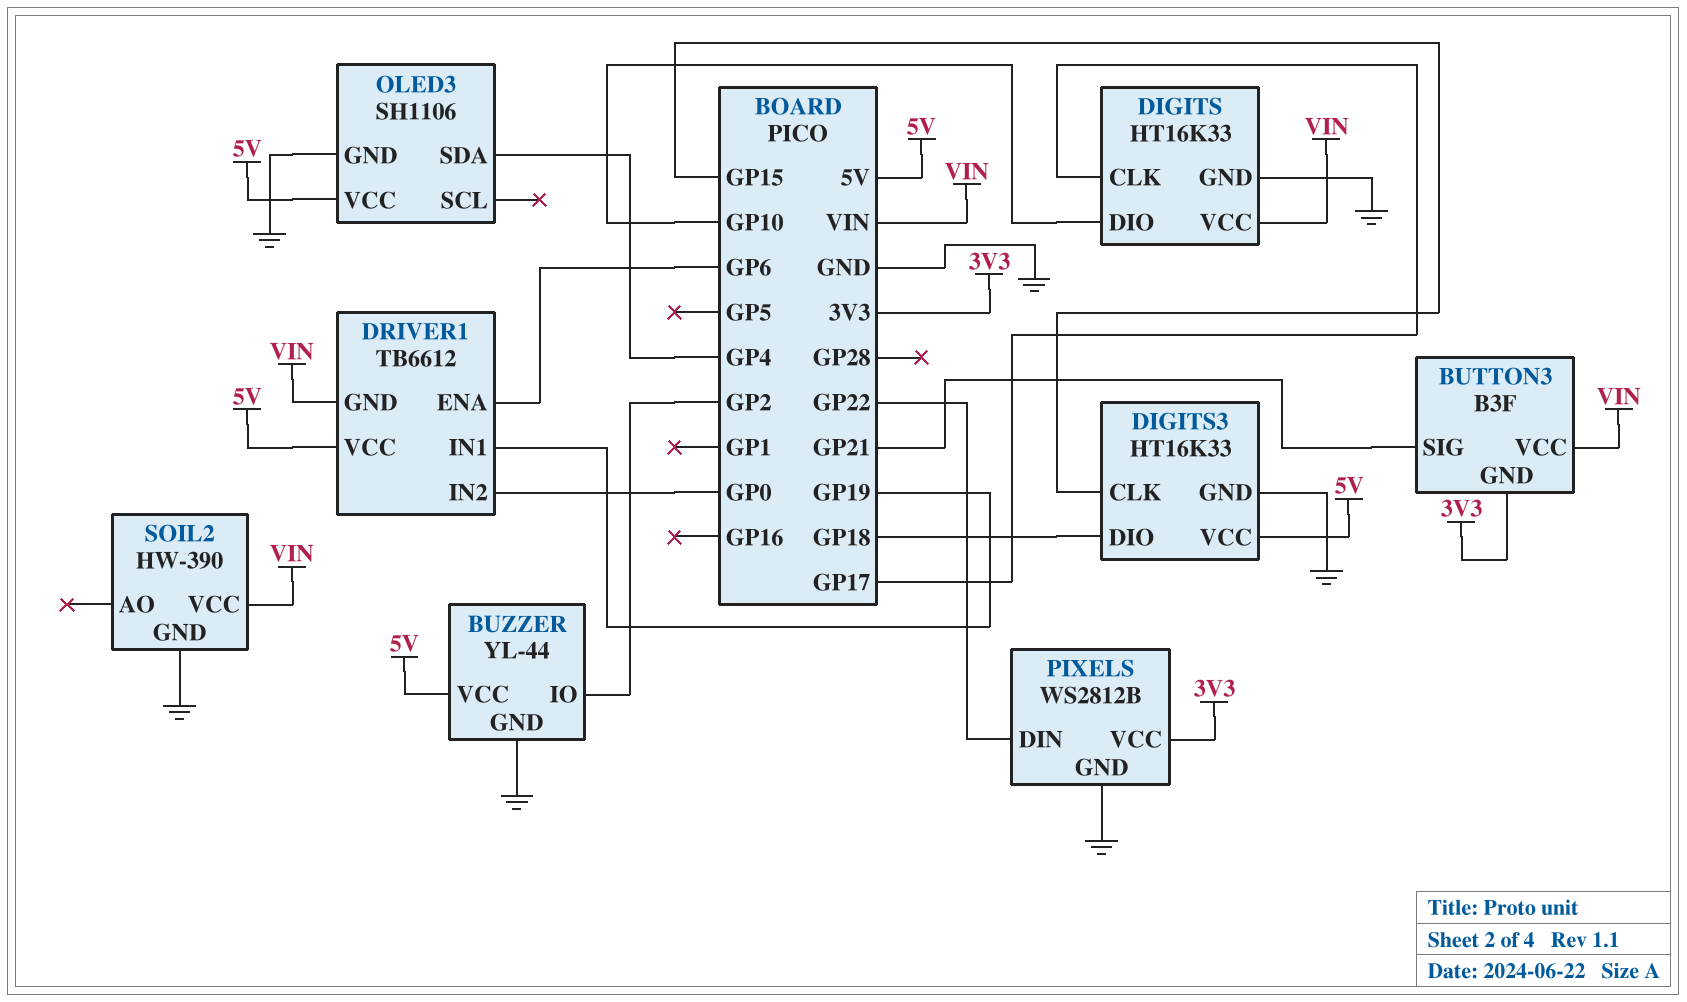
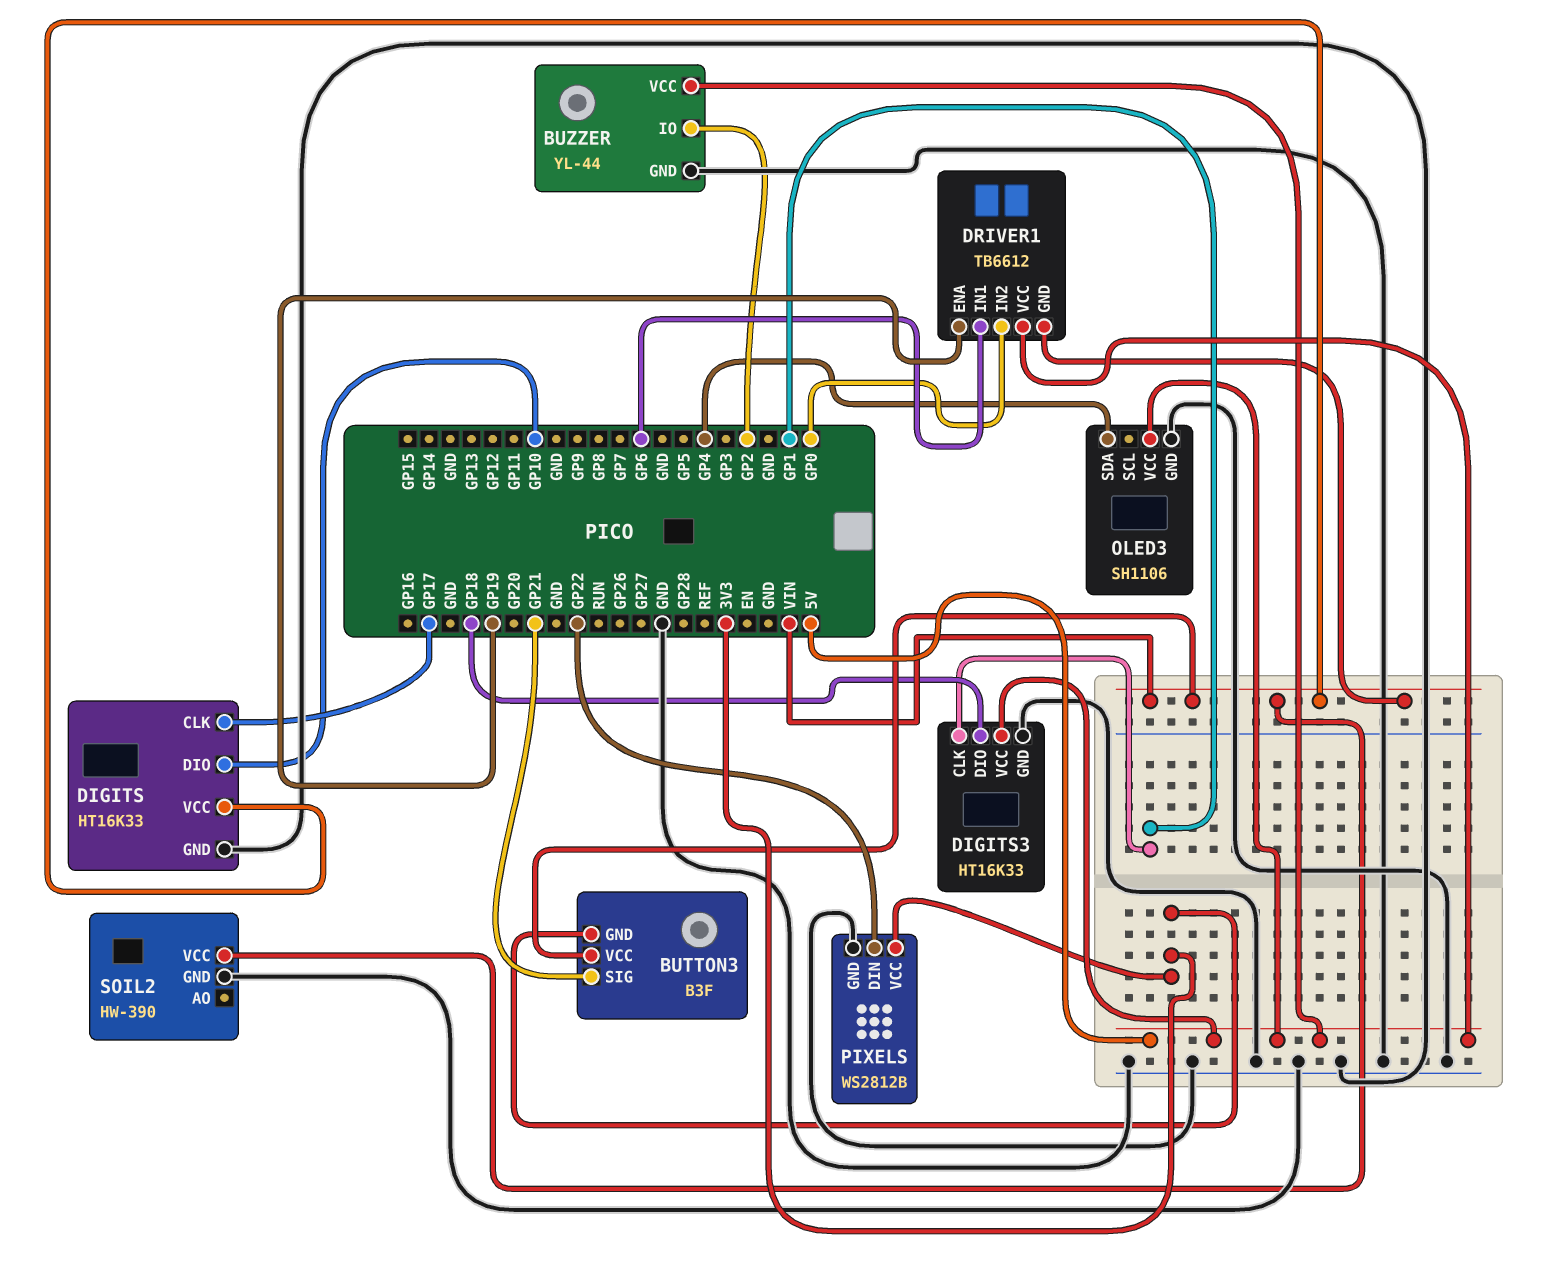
DIGITS3 pin CLK: GP15 -> GP1
DRIVER1 pin ENA: GP6 -> GP19
DRIVER1 pin IN1: GP19 -> GP6

